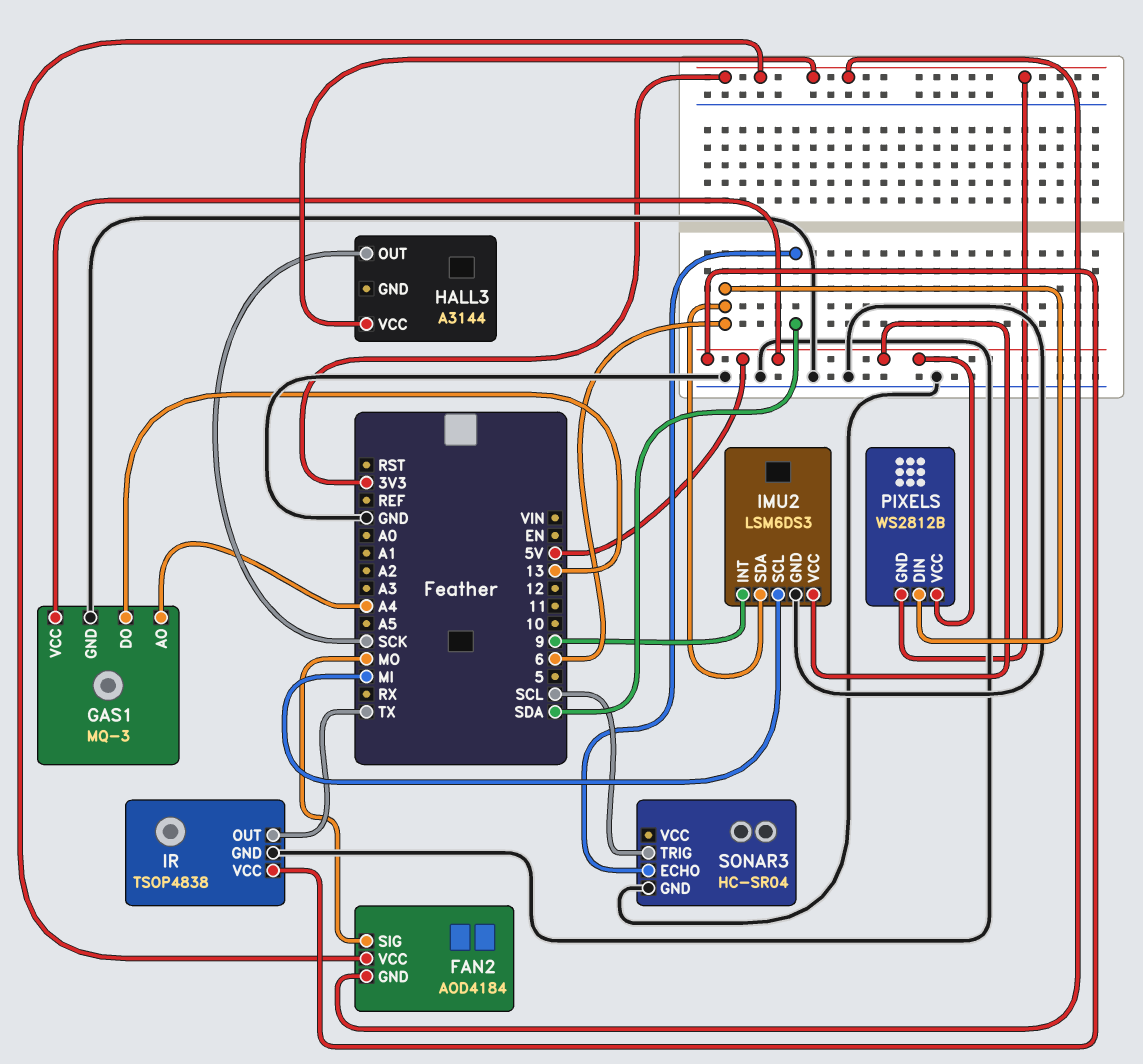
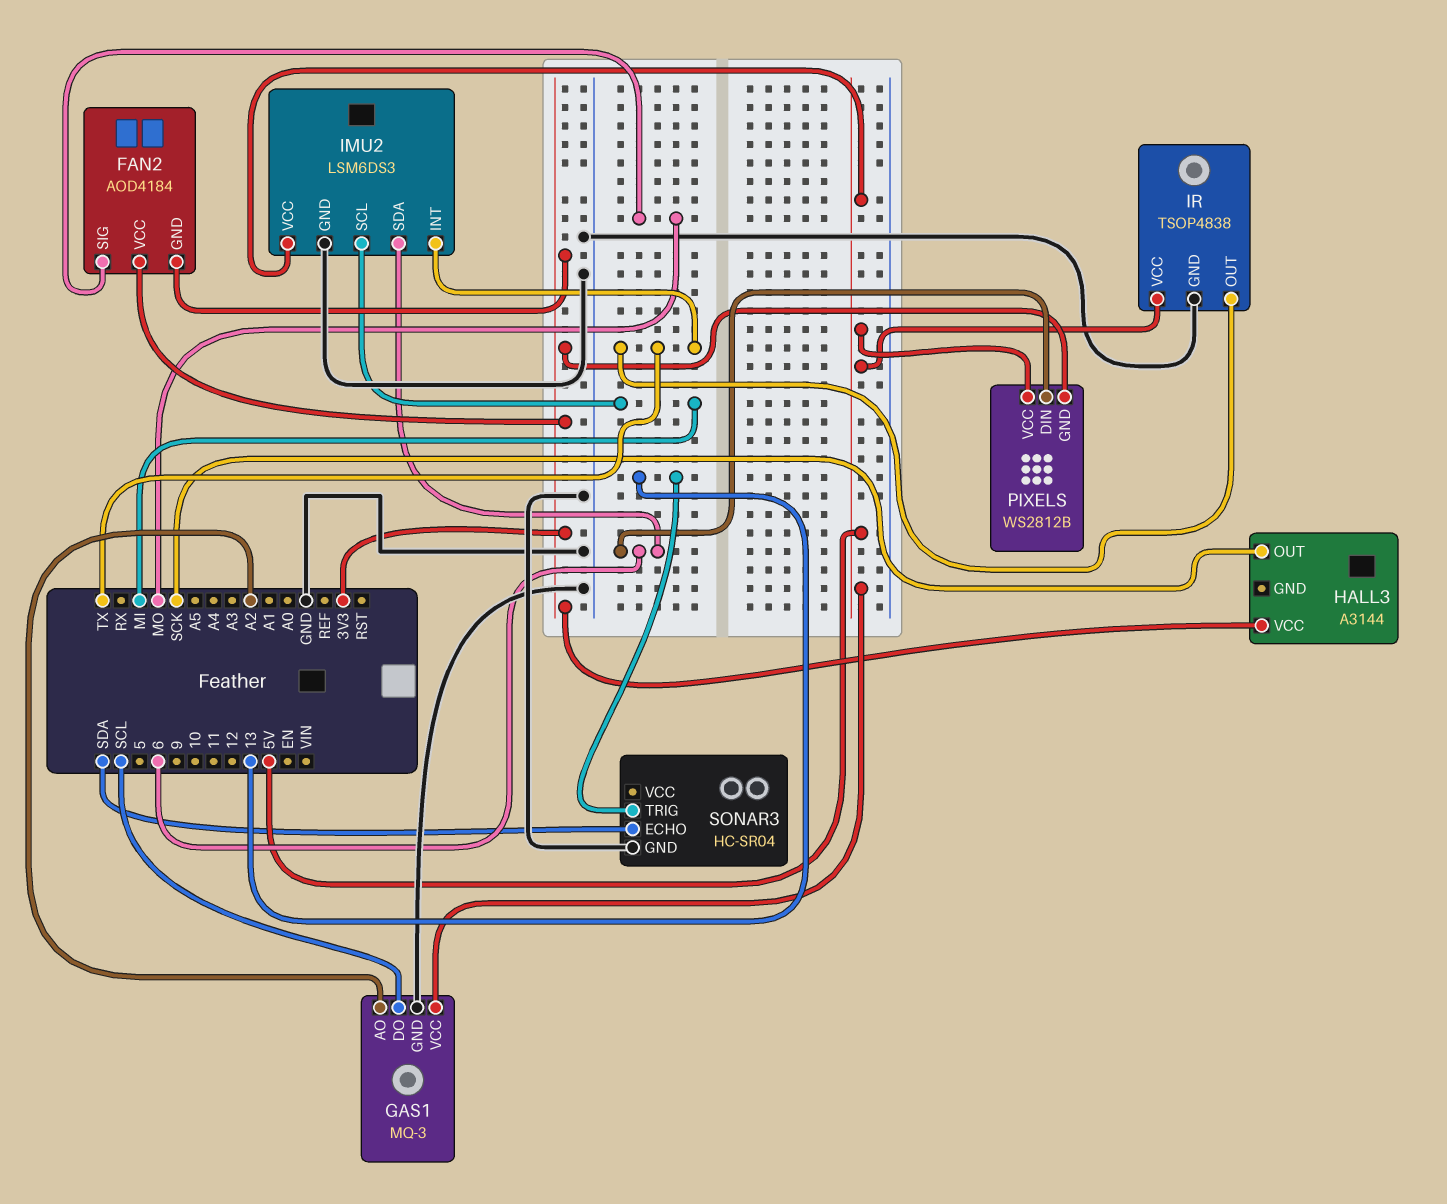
GAS1 pin AO: A4 -> A2
GAS1 pin DO: 13 -> SCL
IMU2 pin INT: 9 -> TX
SONAR3 pin TRIG: SCL -> 13

